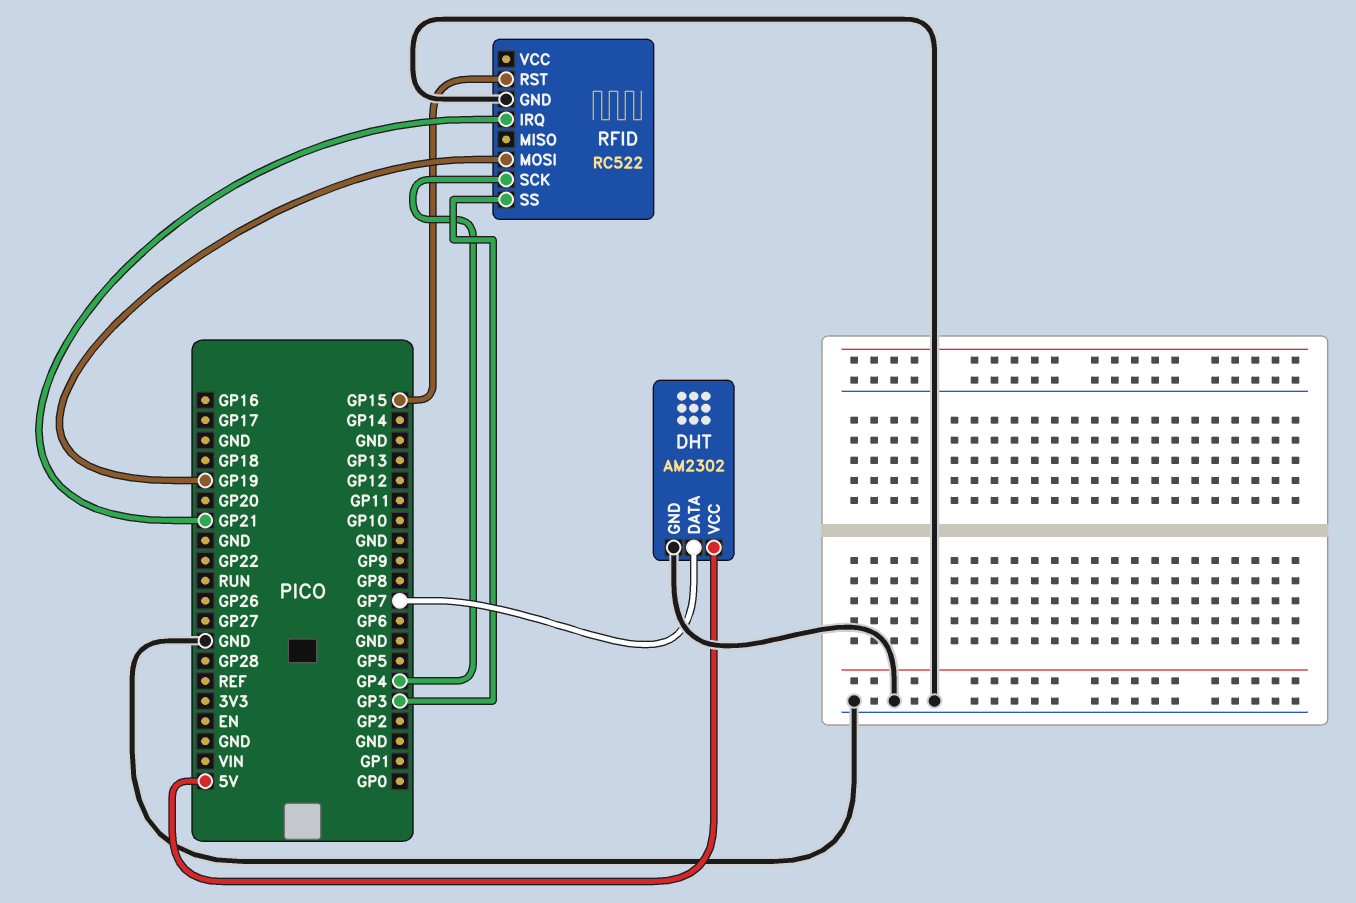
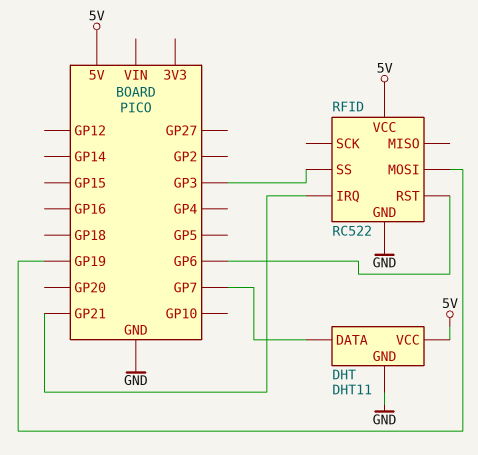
DHT: AM2302 -> DHT11
RFID pin RST: GP15 -> GP6
RFID pin SCK: GP4 -> none
RFID pin VCC: none -> 5V

